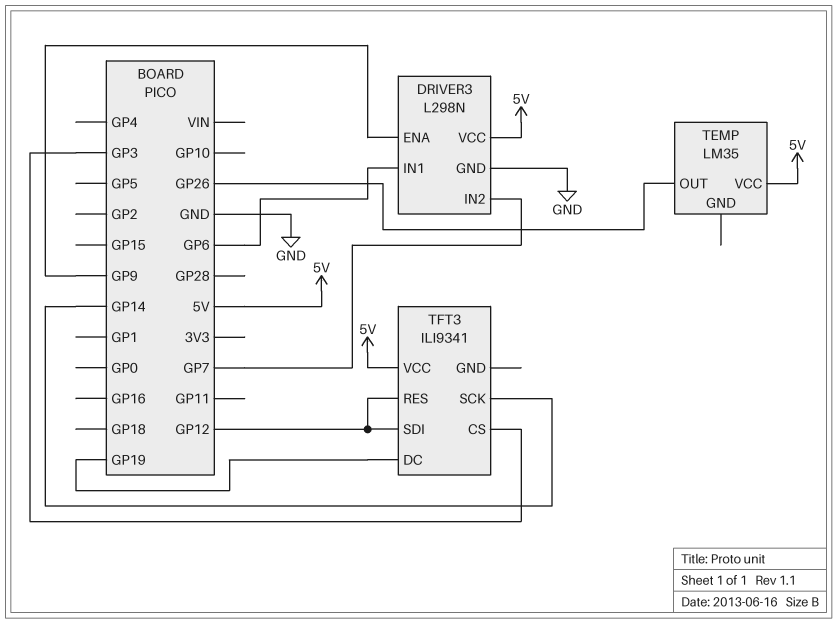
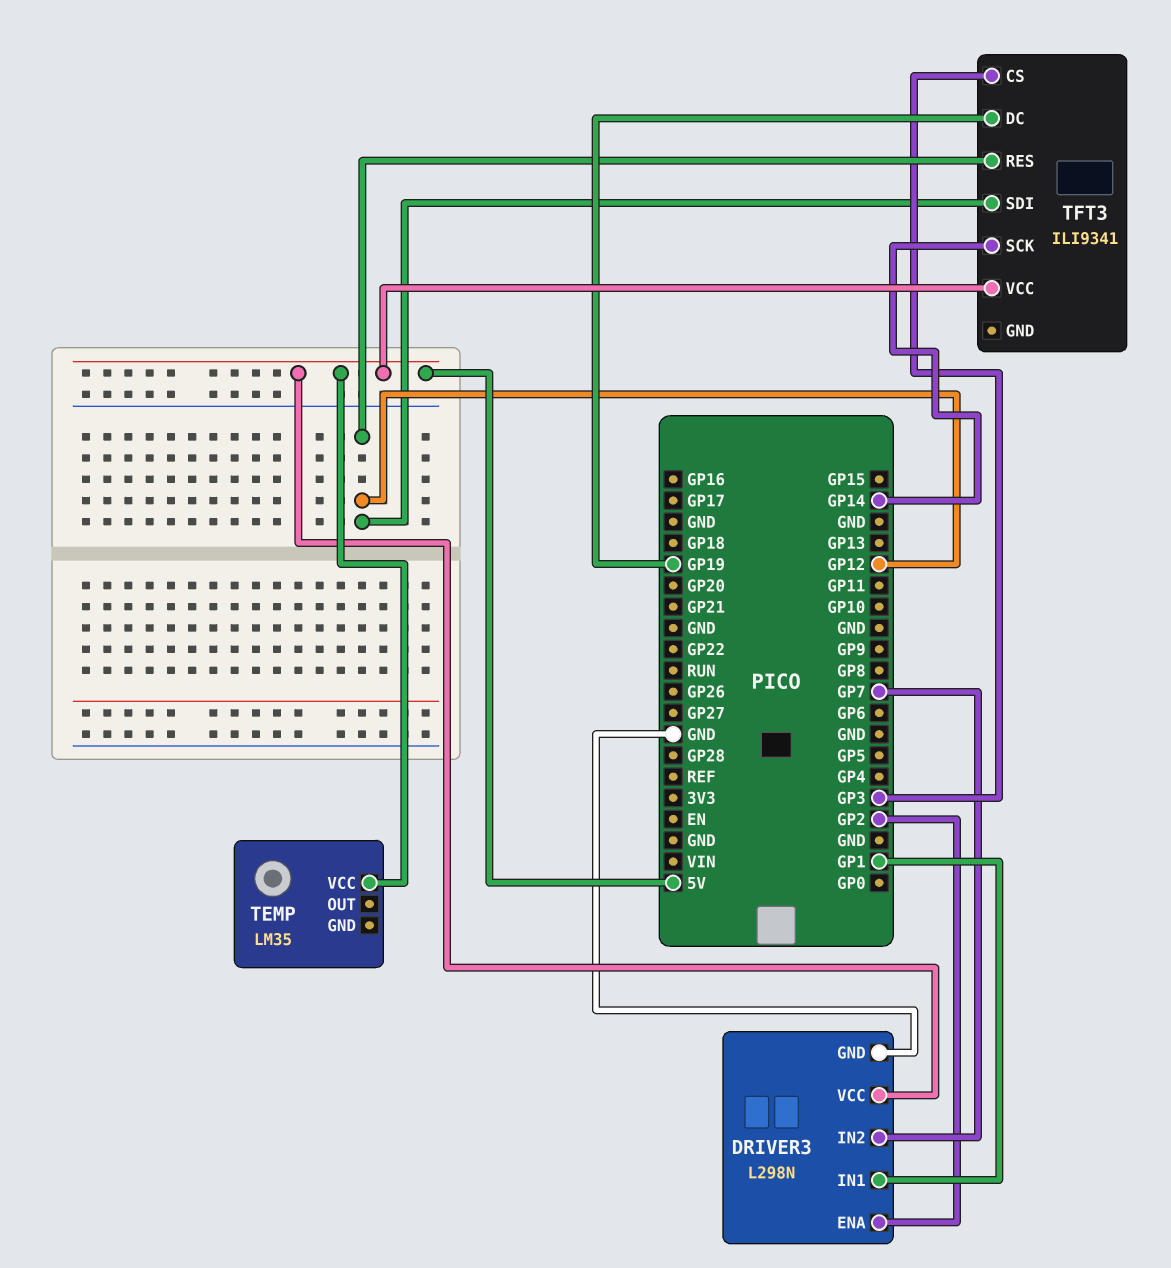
DRIVER3 pin ENA: GP9 -> GP2
DRIVER3 pin IN1: GP6 -> GP1
TEMP pin OUT: GP26 -> none

